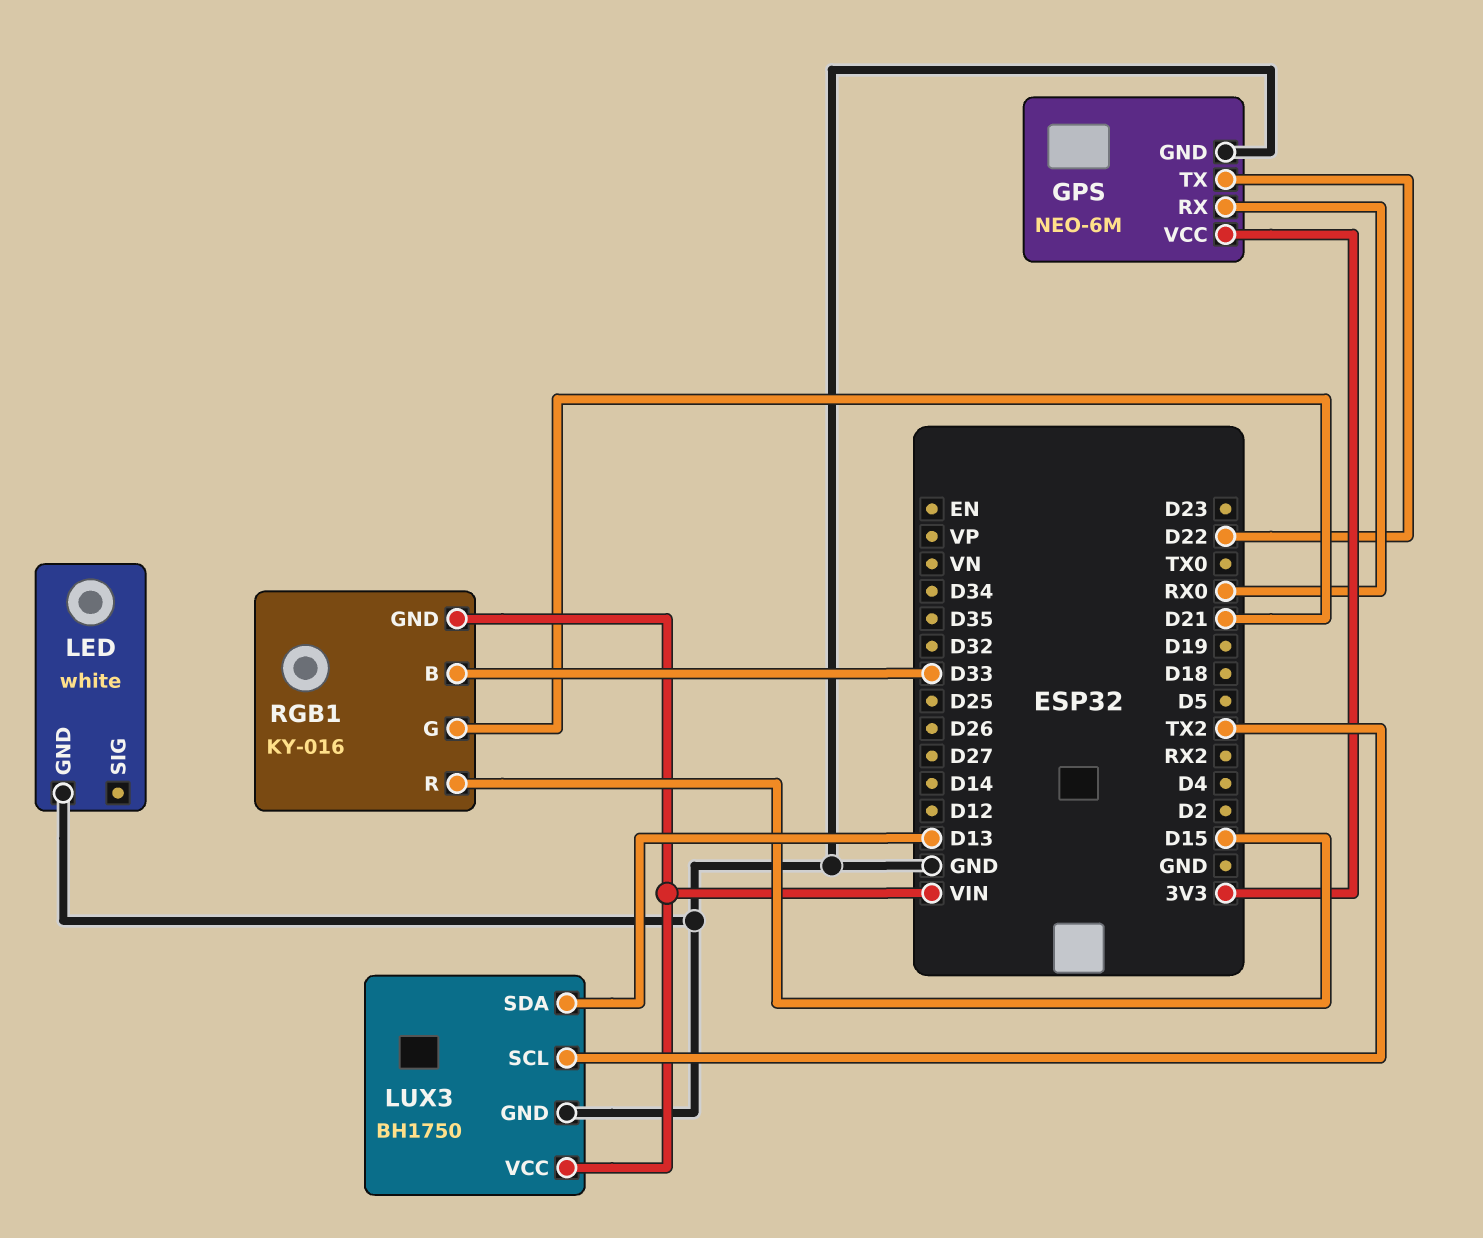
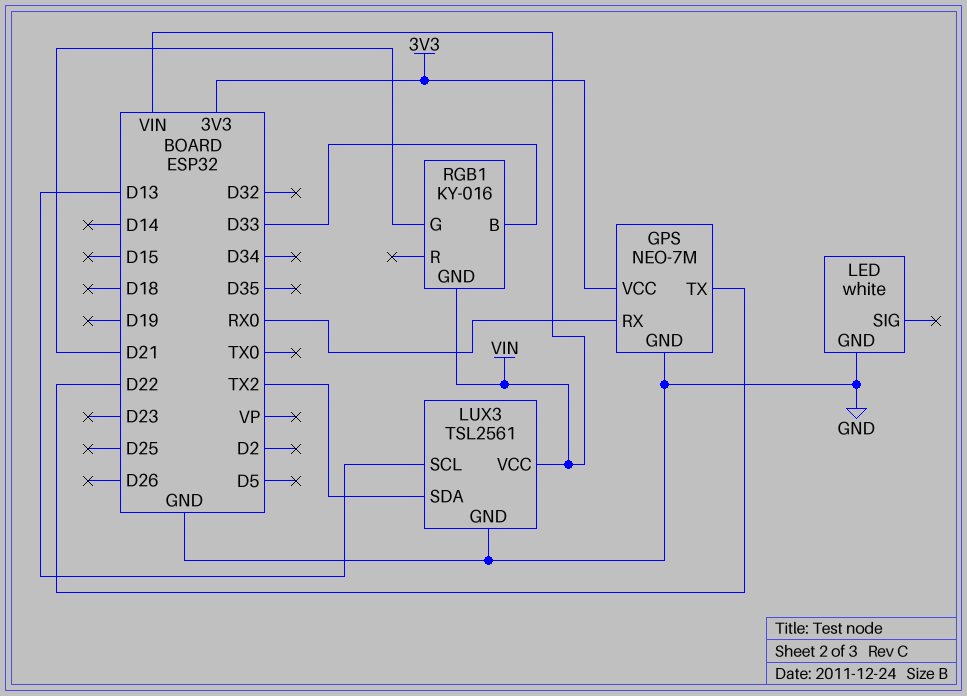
GPS: NEO-6M -> NEO-7M
LUX3: BH1750 -> TSL2561
LUX3 pin SCL: TX2 -> D13
LUX3 pin SDA: D13 -> TX2
RGB1 pin R: D15 -> none

